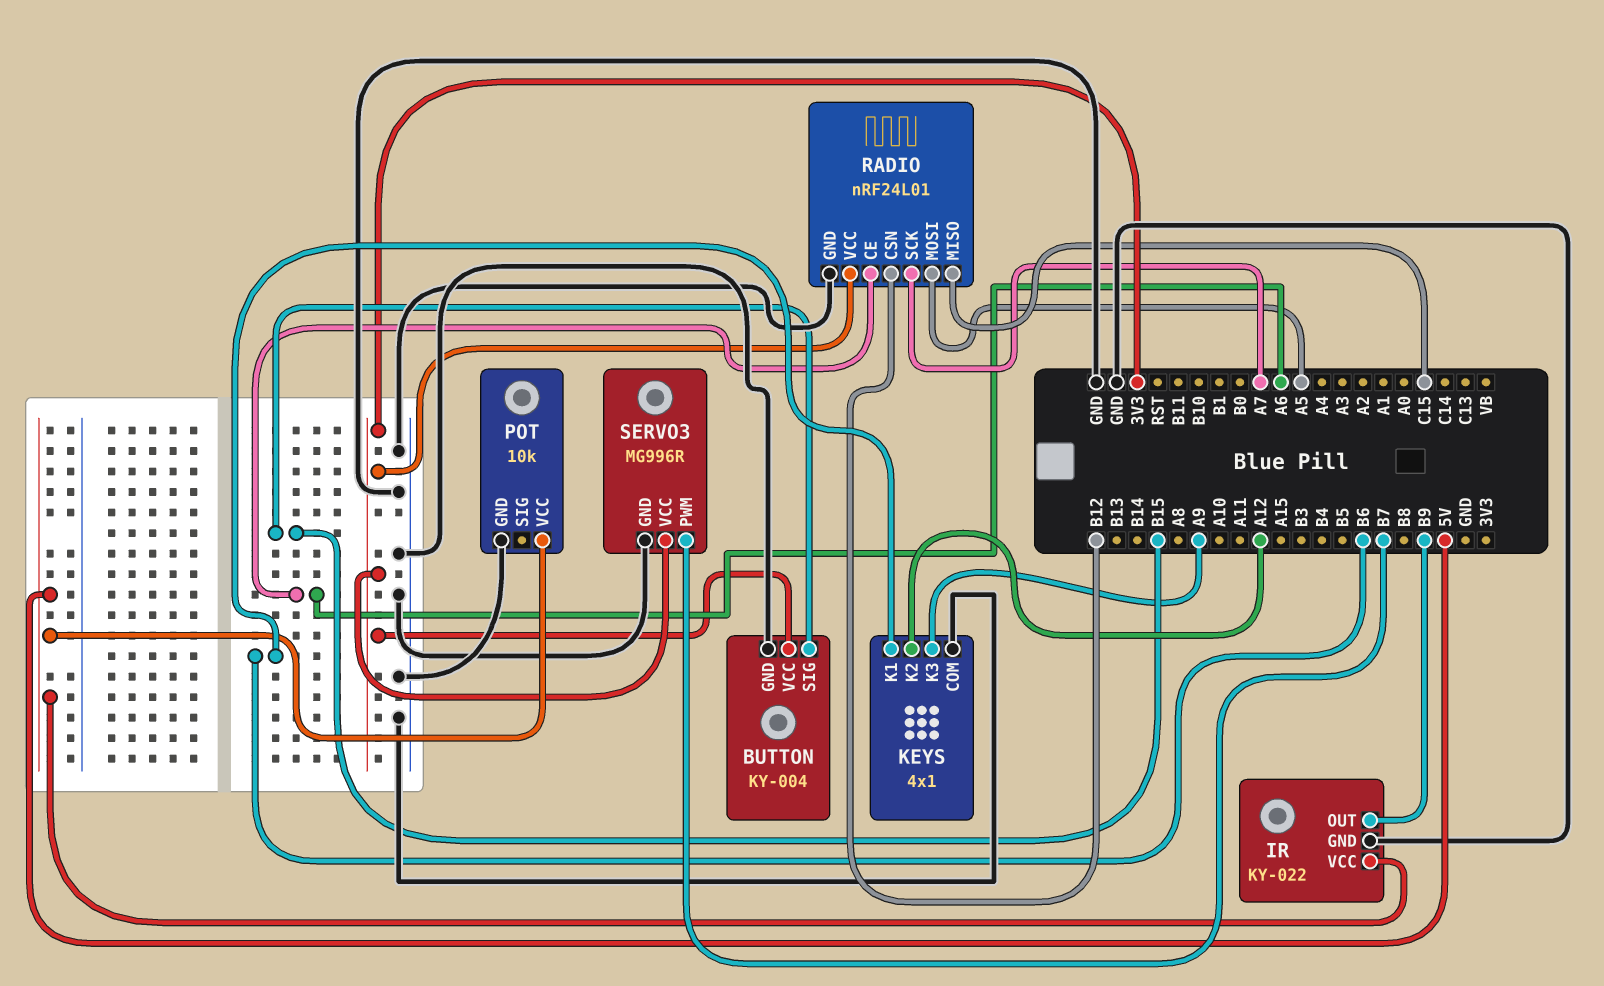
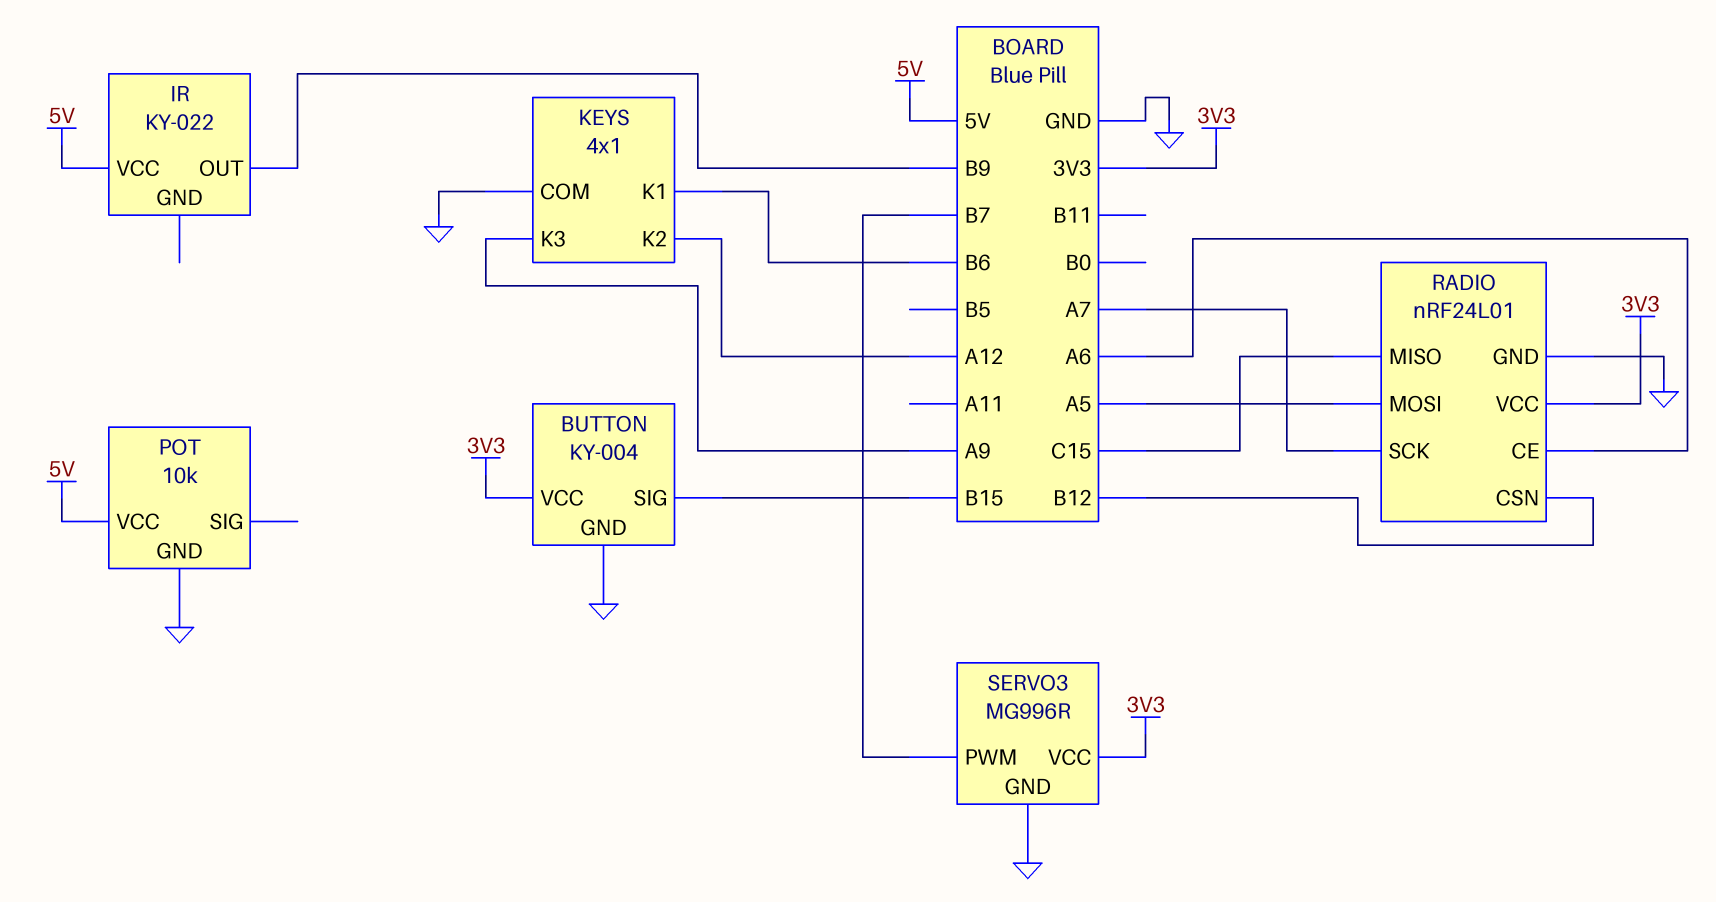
IR pin GND: GND -> none

